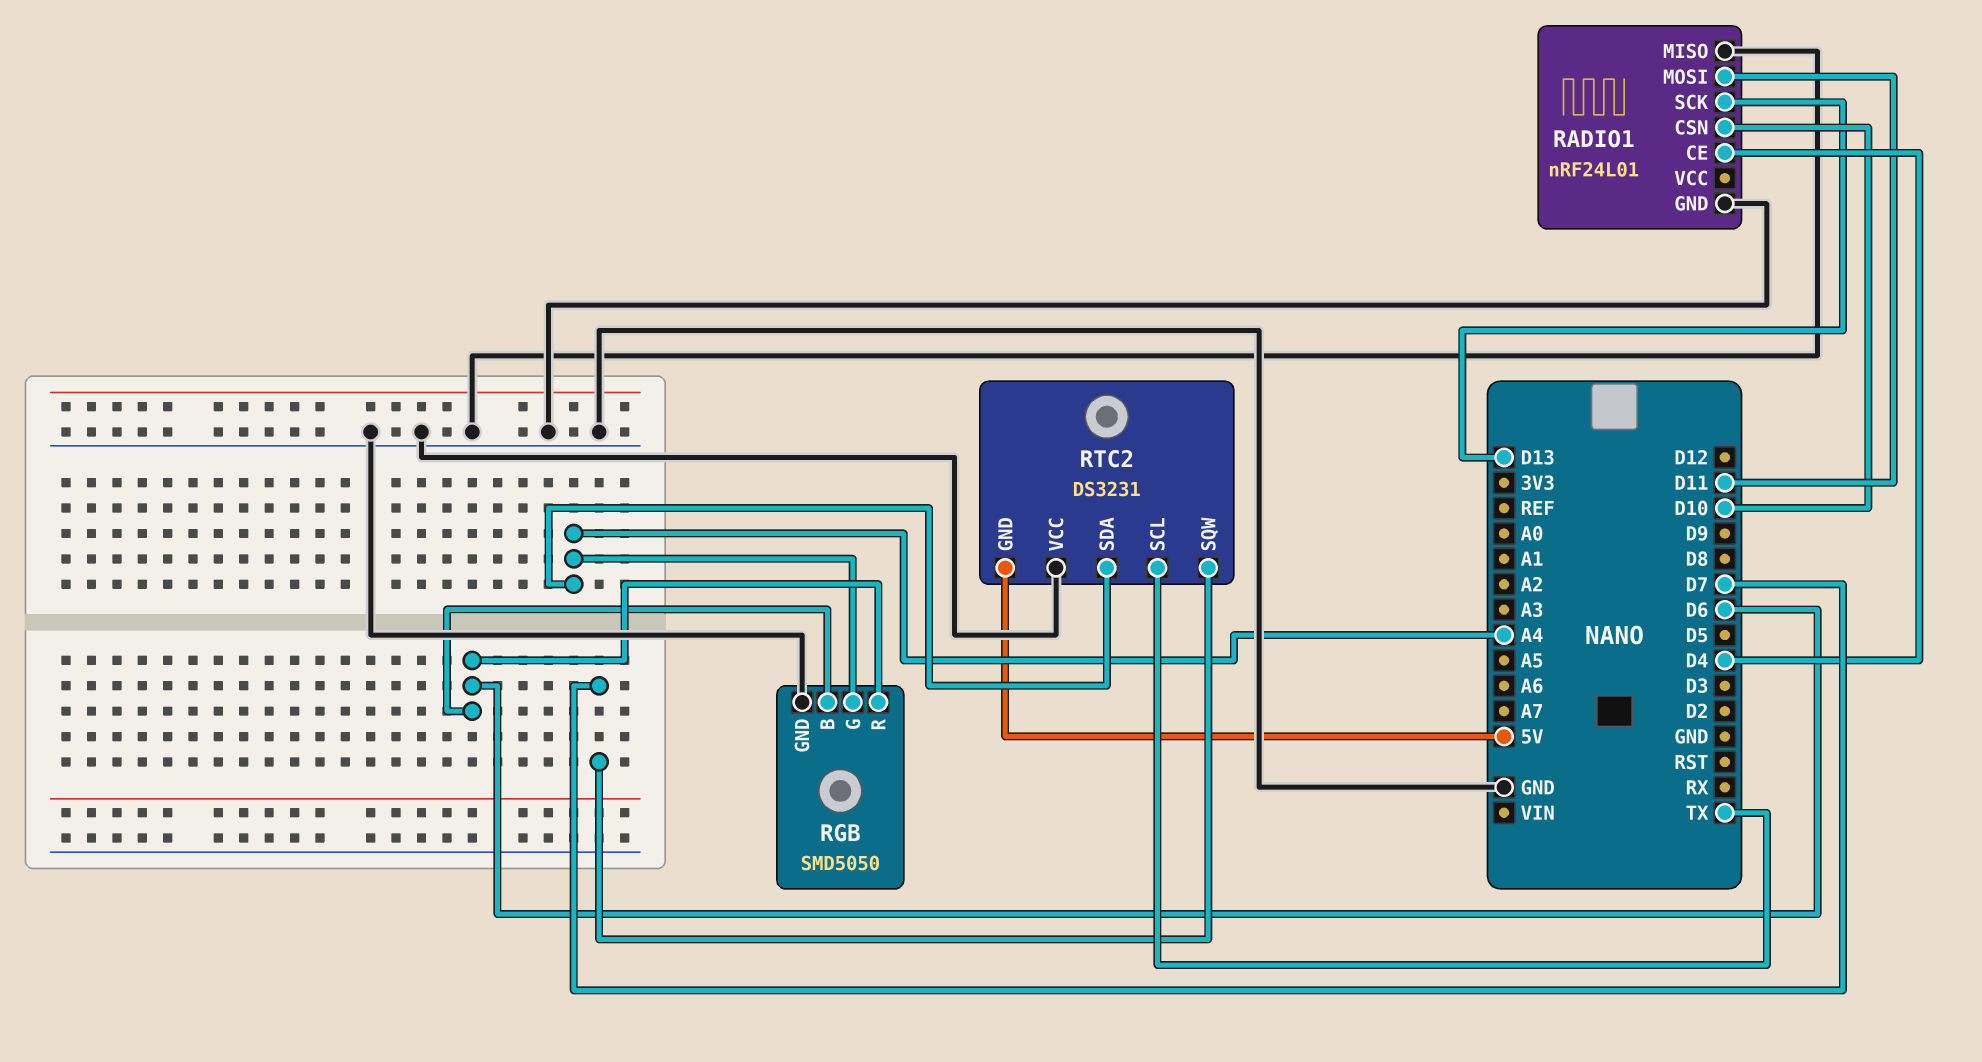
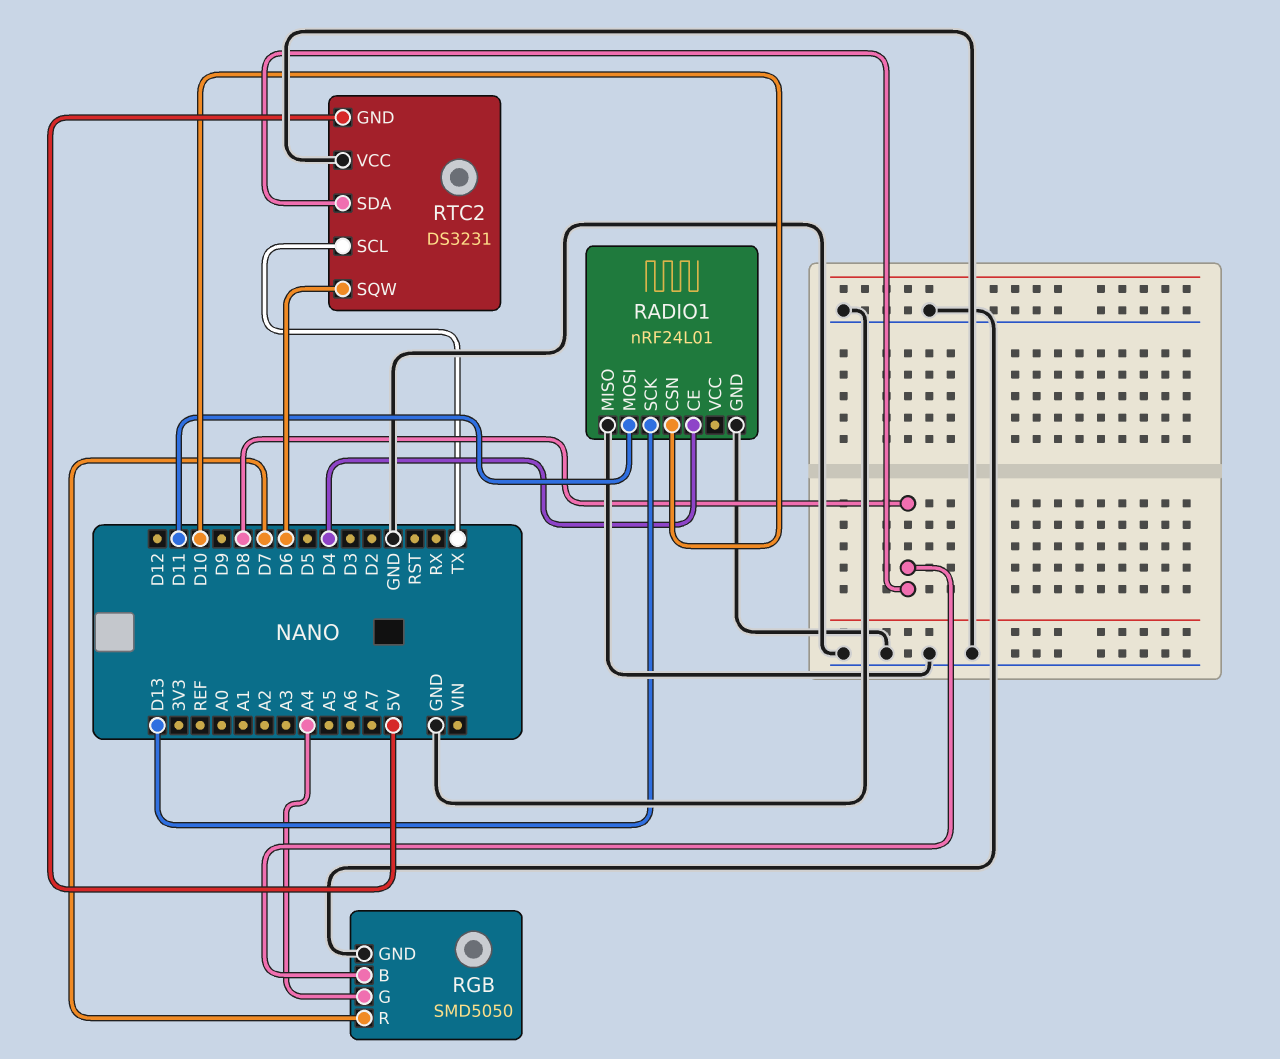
RGB pin B: D6 -> D8
RGB pin R: D6 -> D7
RTC2 pin SDA: A4 -> D8
RTC2 pin SQW: D7 -> D6

